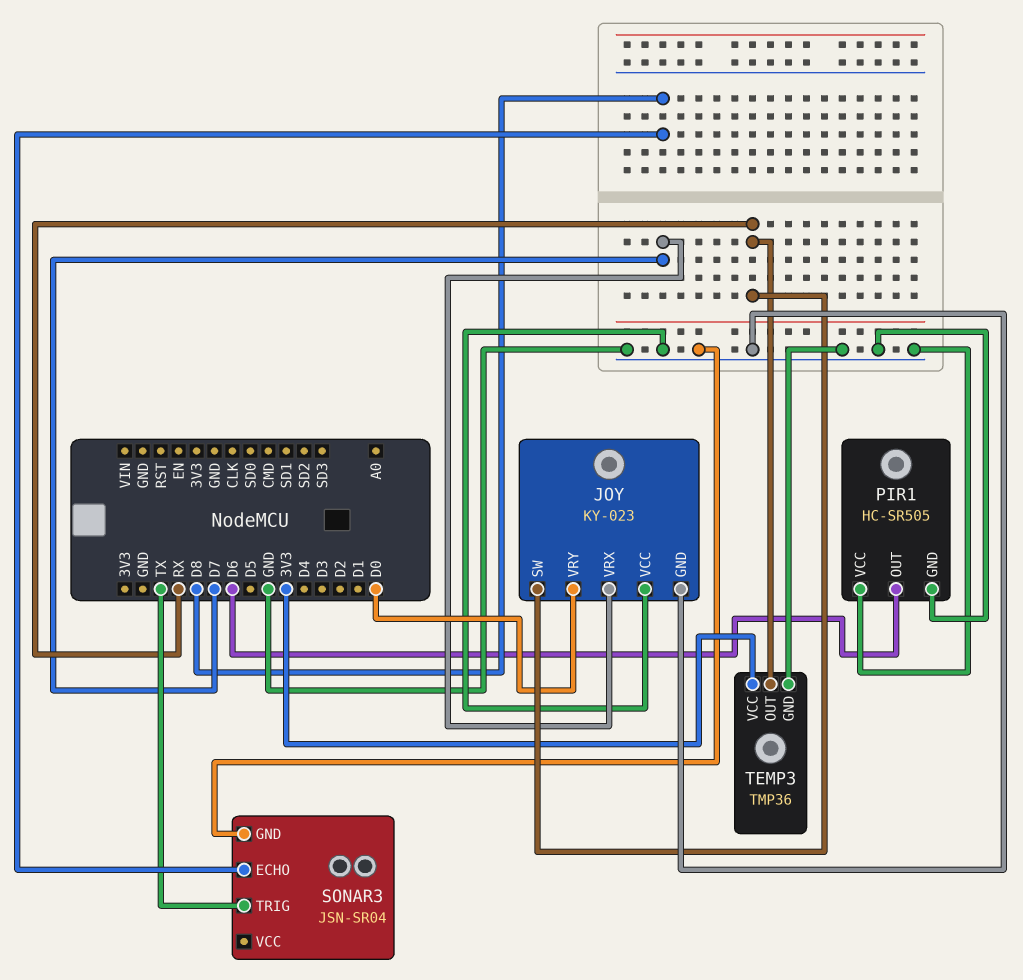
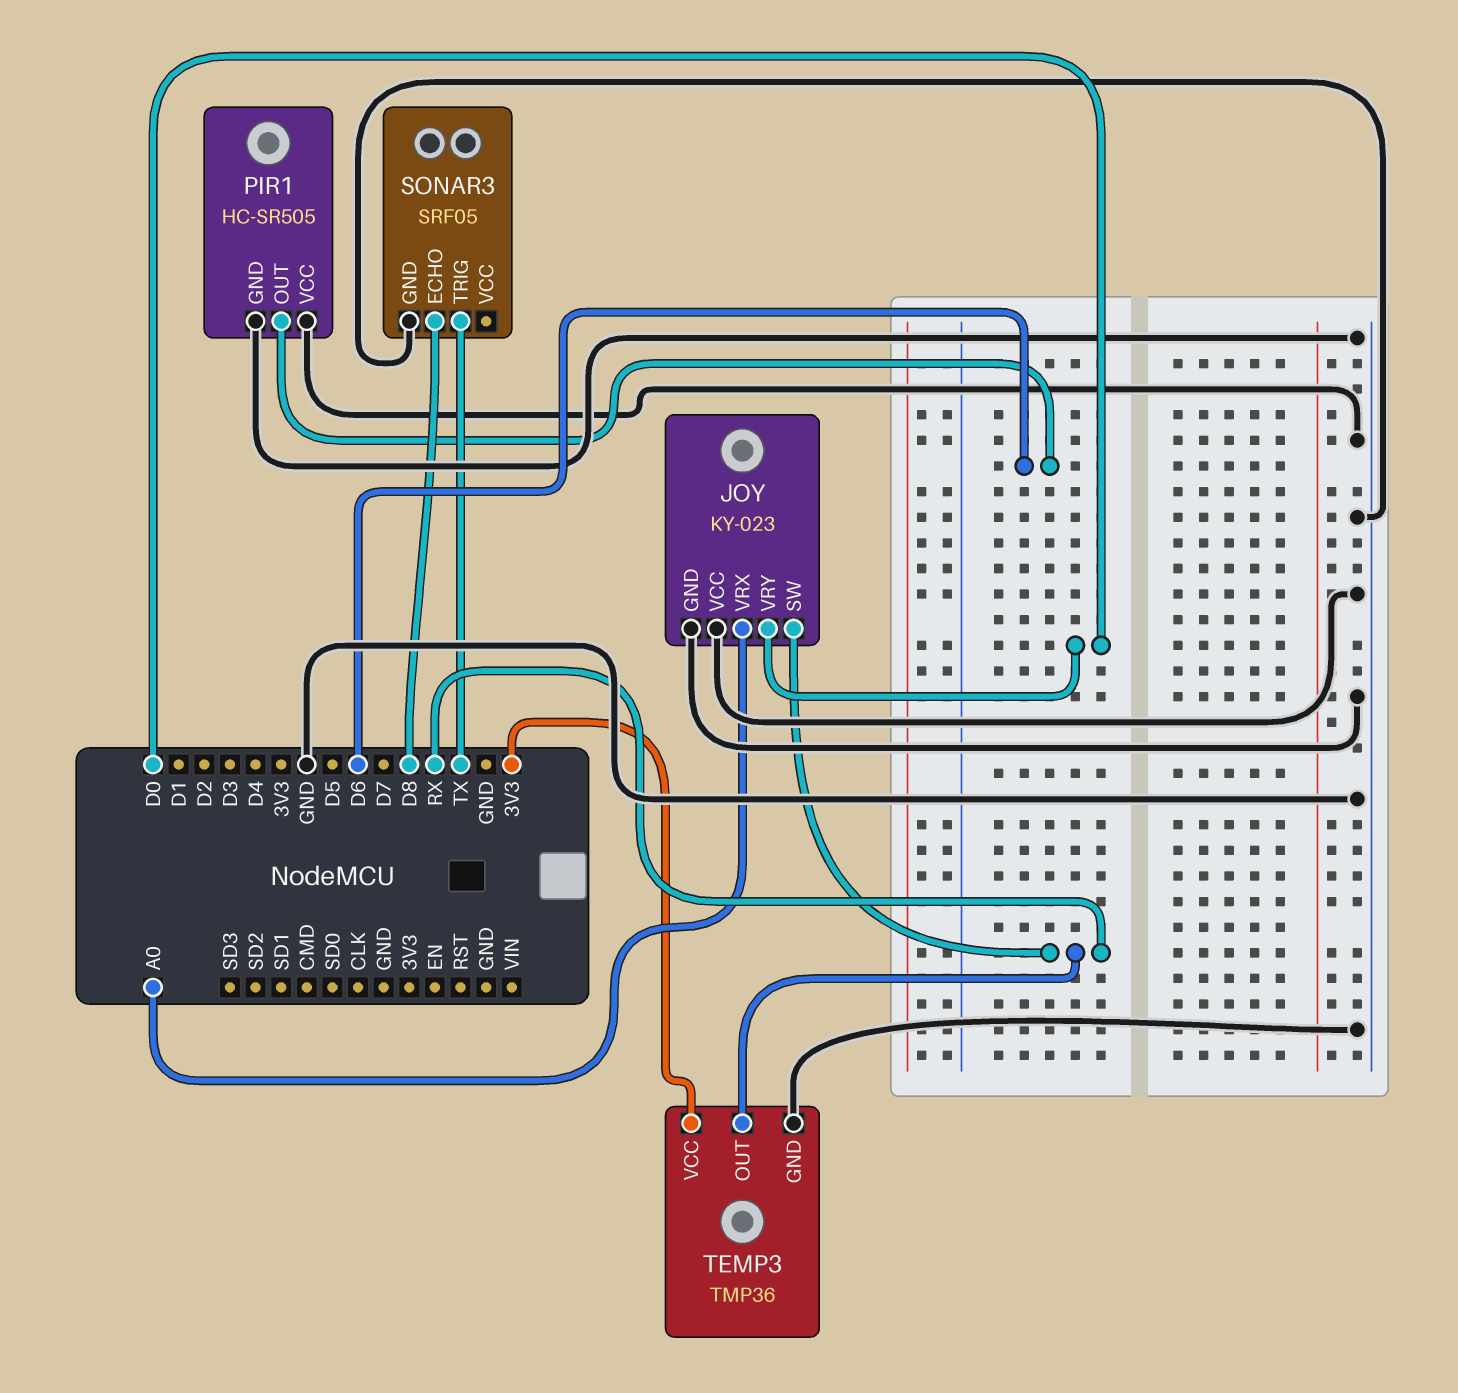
JOY pin VRX: D7 -> A0
SONAR3: JSN-SR04 -> SRF05

